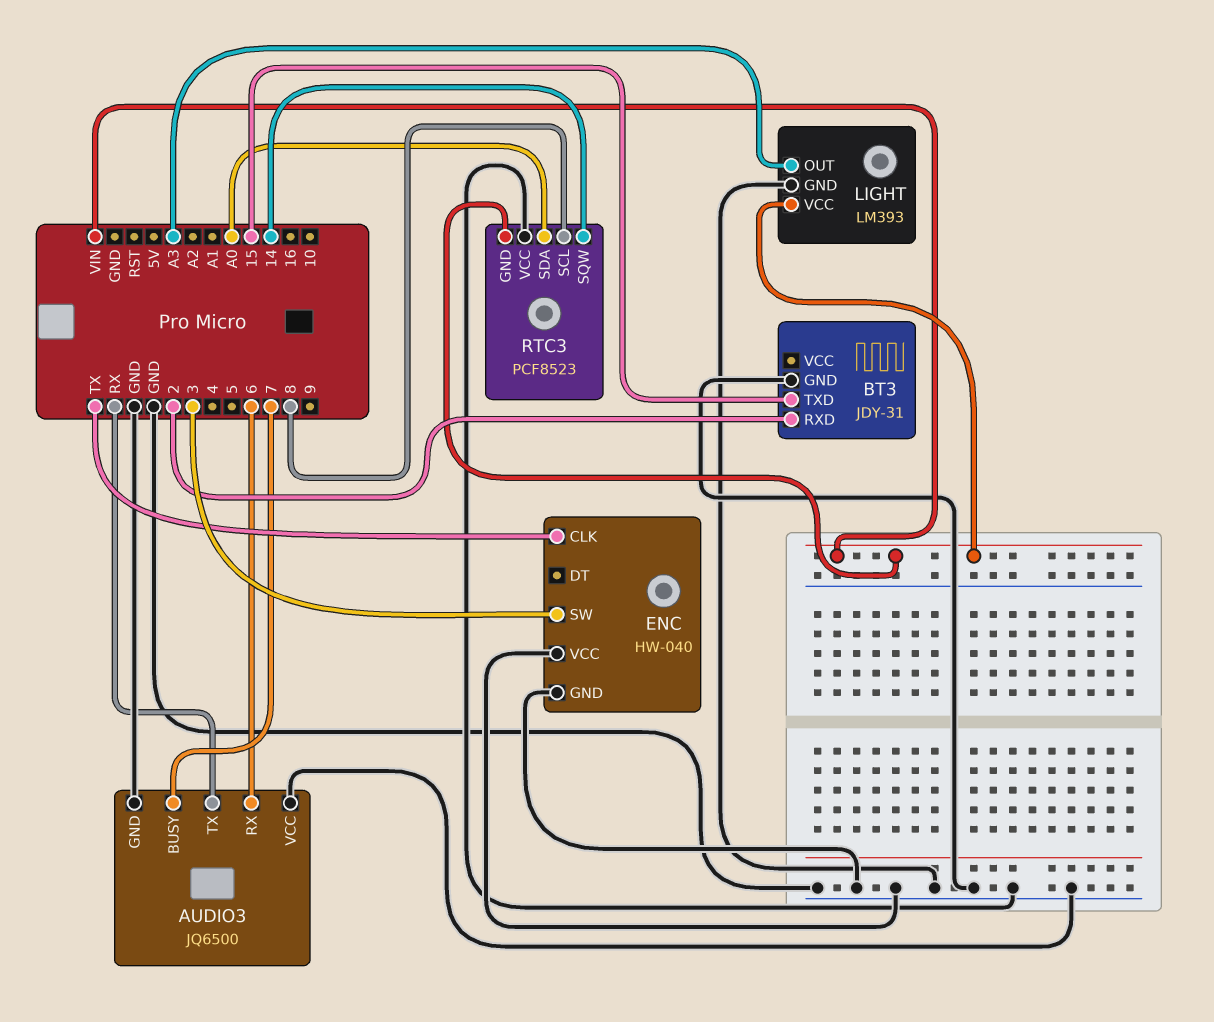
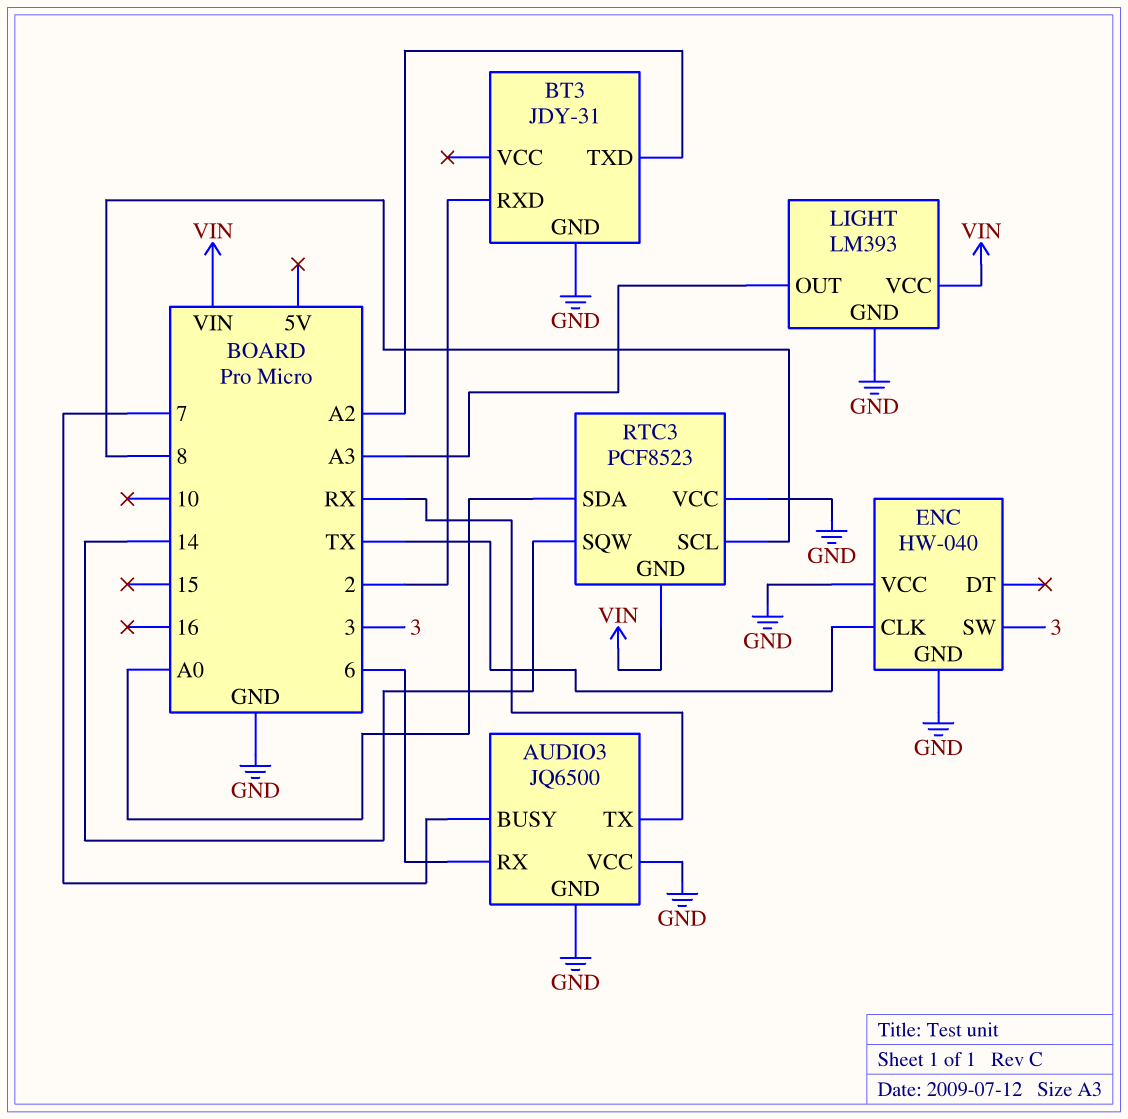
BT3 pin TXD: 15 -> A2

